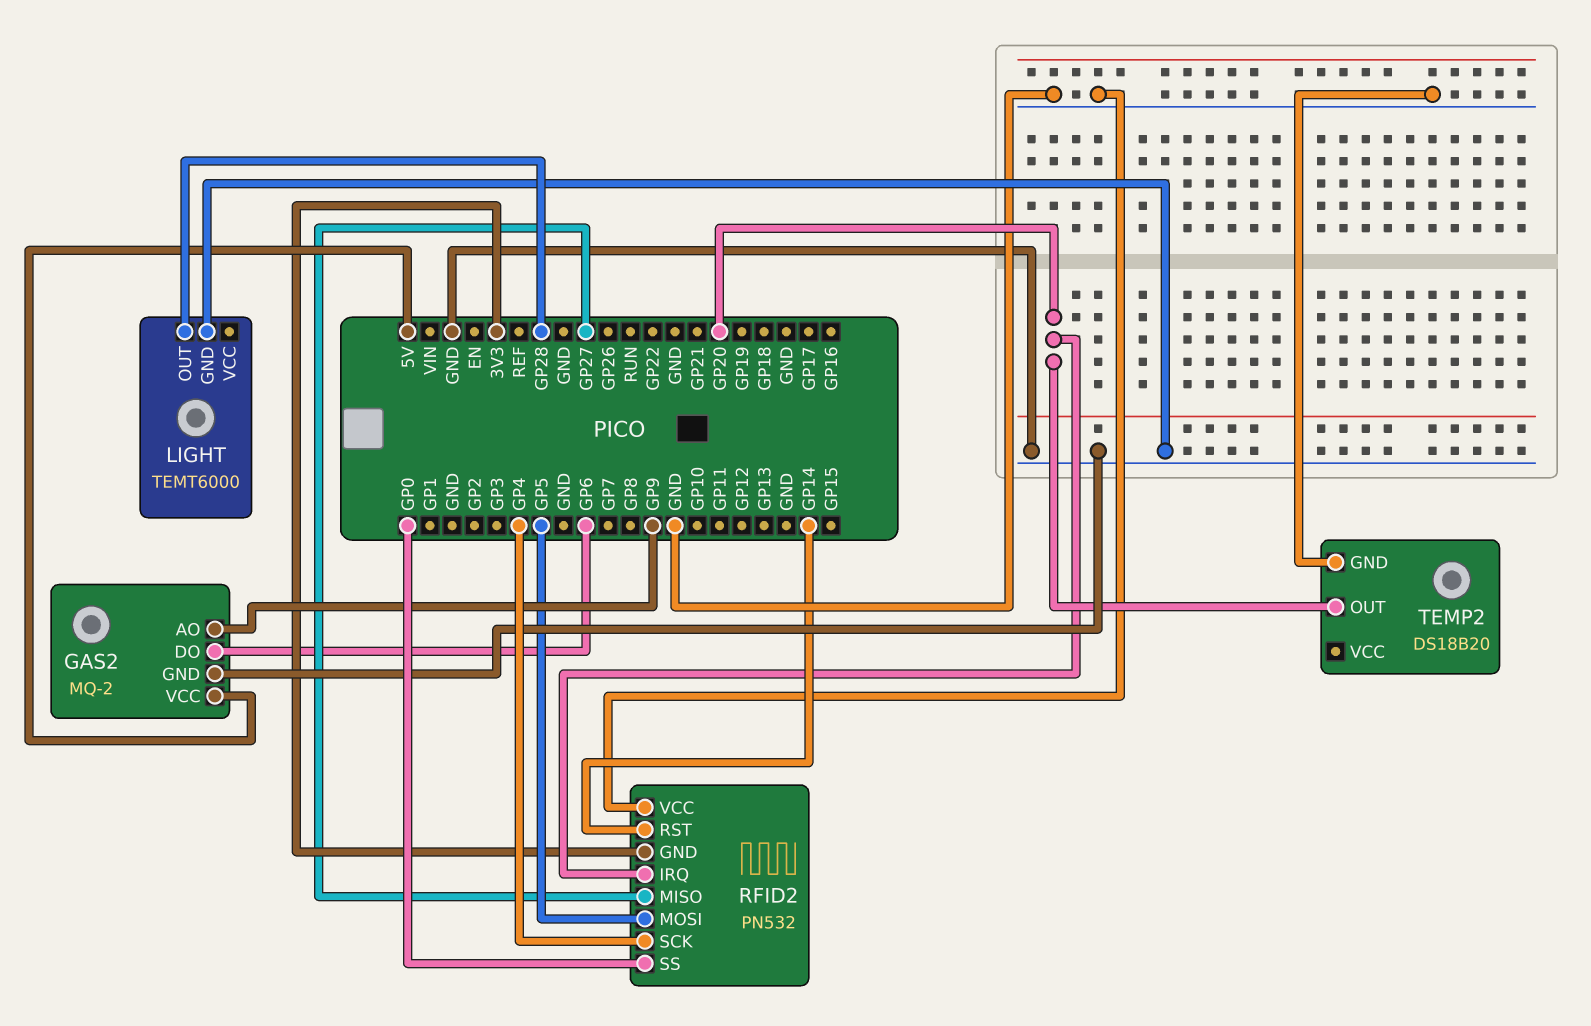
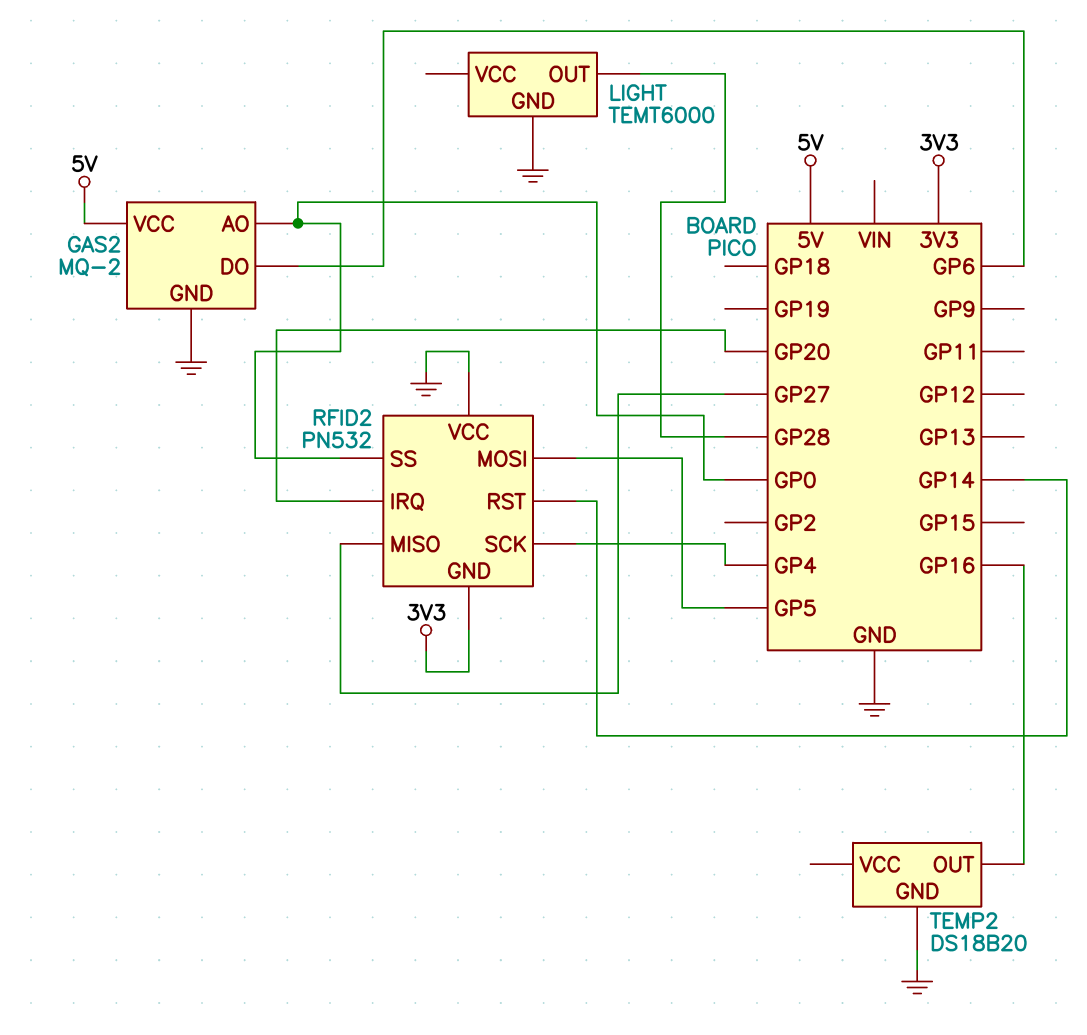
GAS2 pin AO: GP9 -> GP0
TEMP2 pin OUT: GP20 -> GP16

